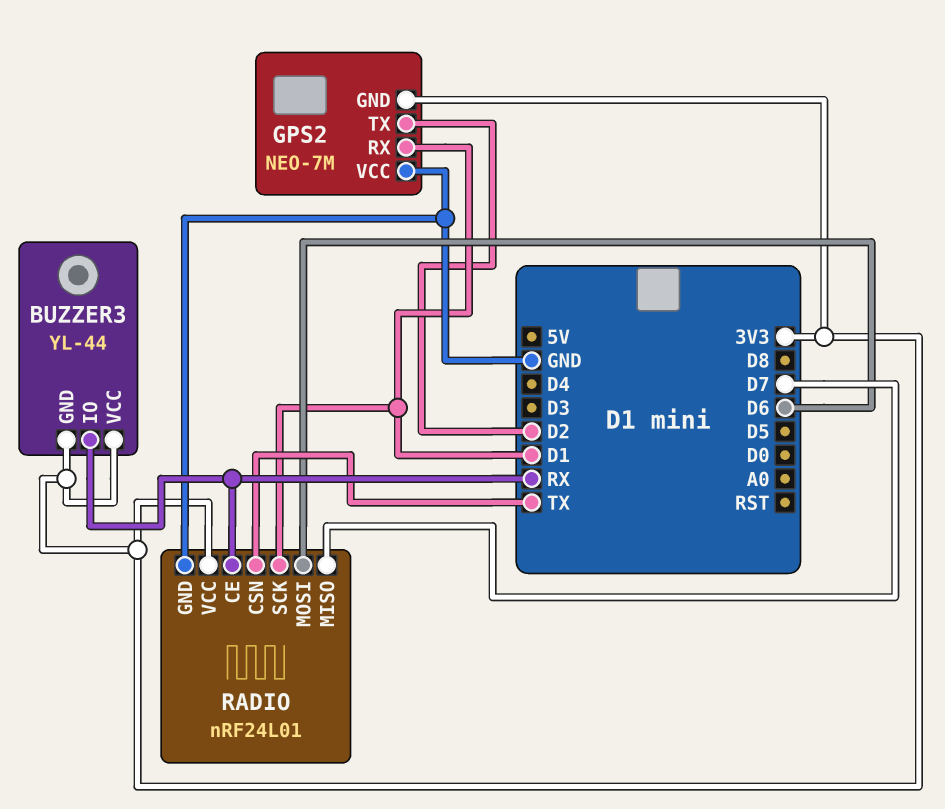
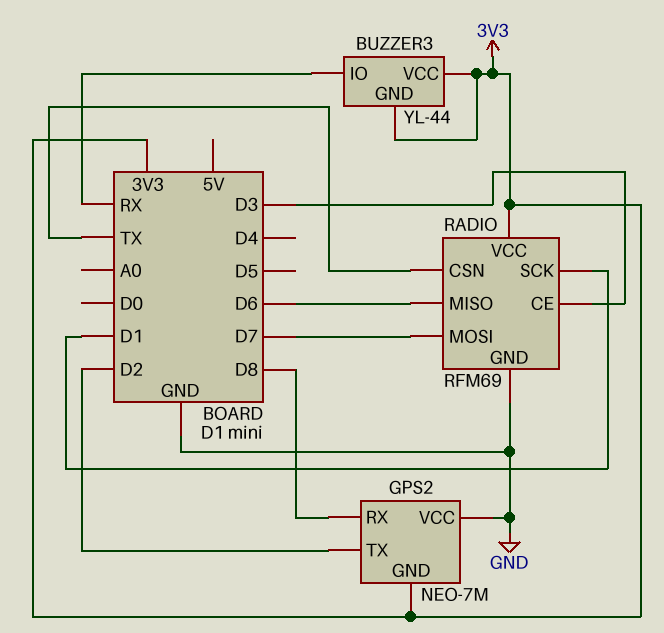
GPS2 pin RX: D1 -> D8
RADIO: nRF24L01 -> RFM69
RADIO pin CE: RX -> D3
RADIO pin MISO: D7 -> D6
RADIO pin MOSI: D6 -> D7

